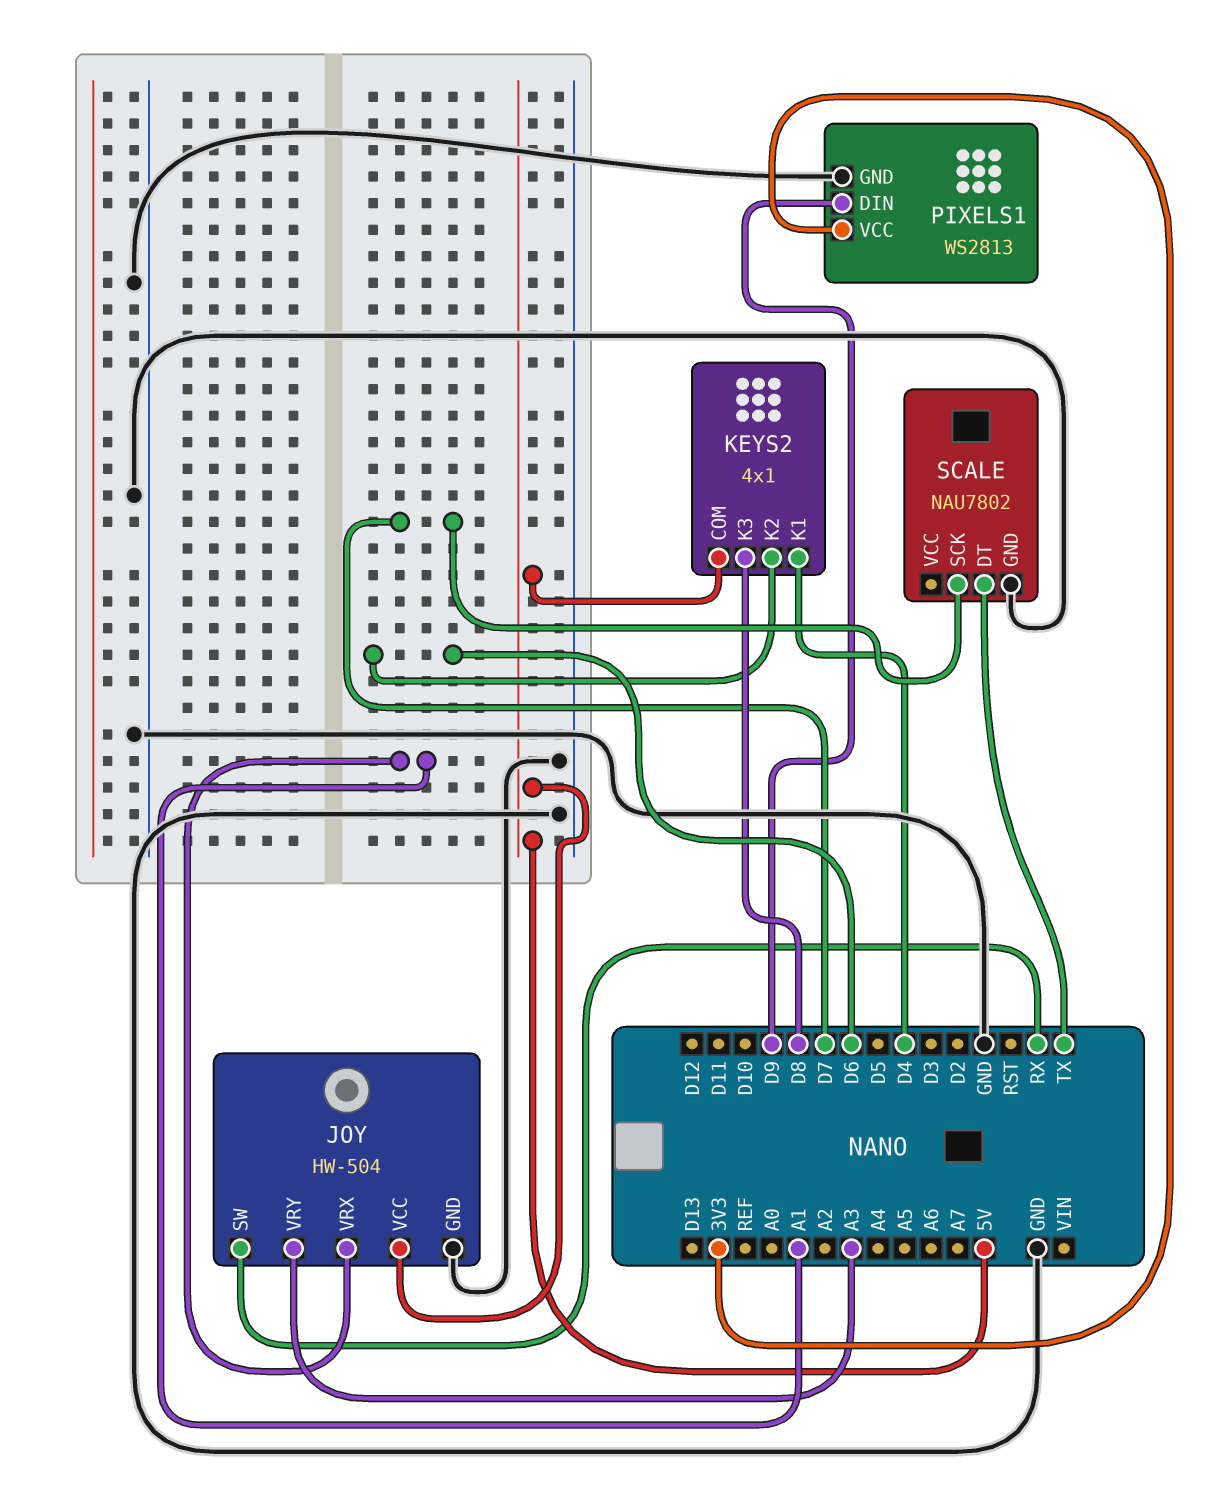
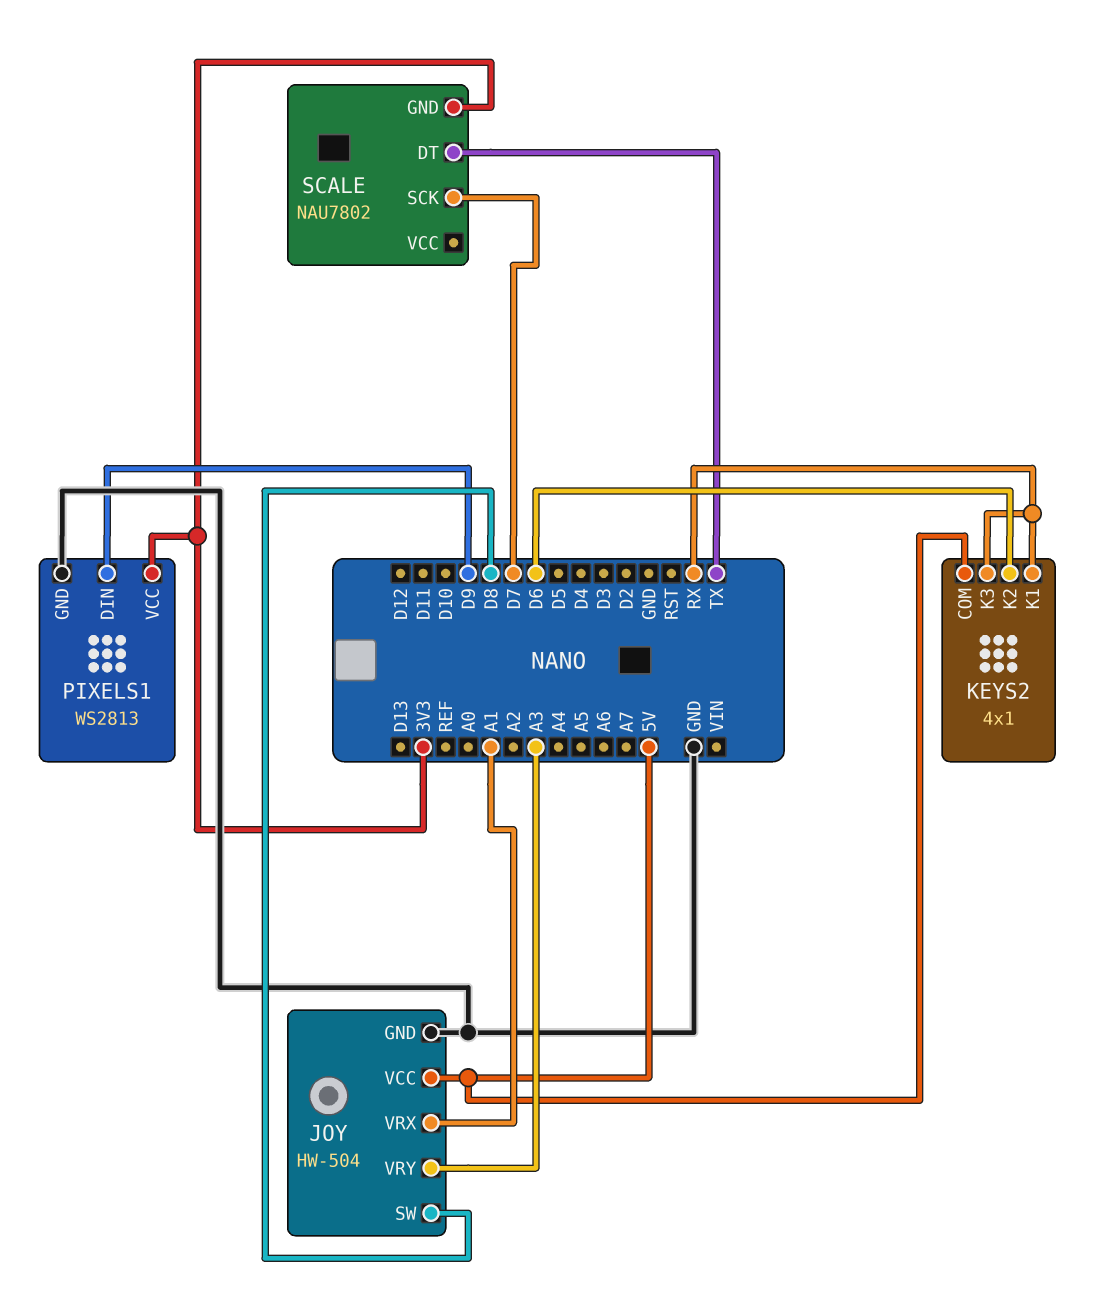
JOY pin SW: RX -> D8
KEYS2 pin K1: D4 -> RX
KEYS2 pin K3: D8 -> RX
SCALE pin GND: GND -> 3V3

